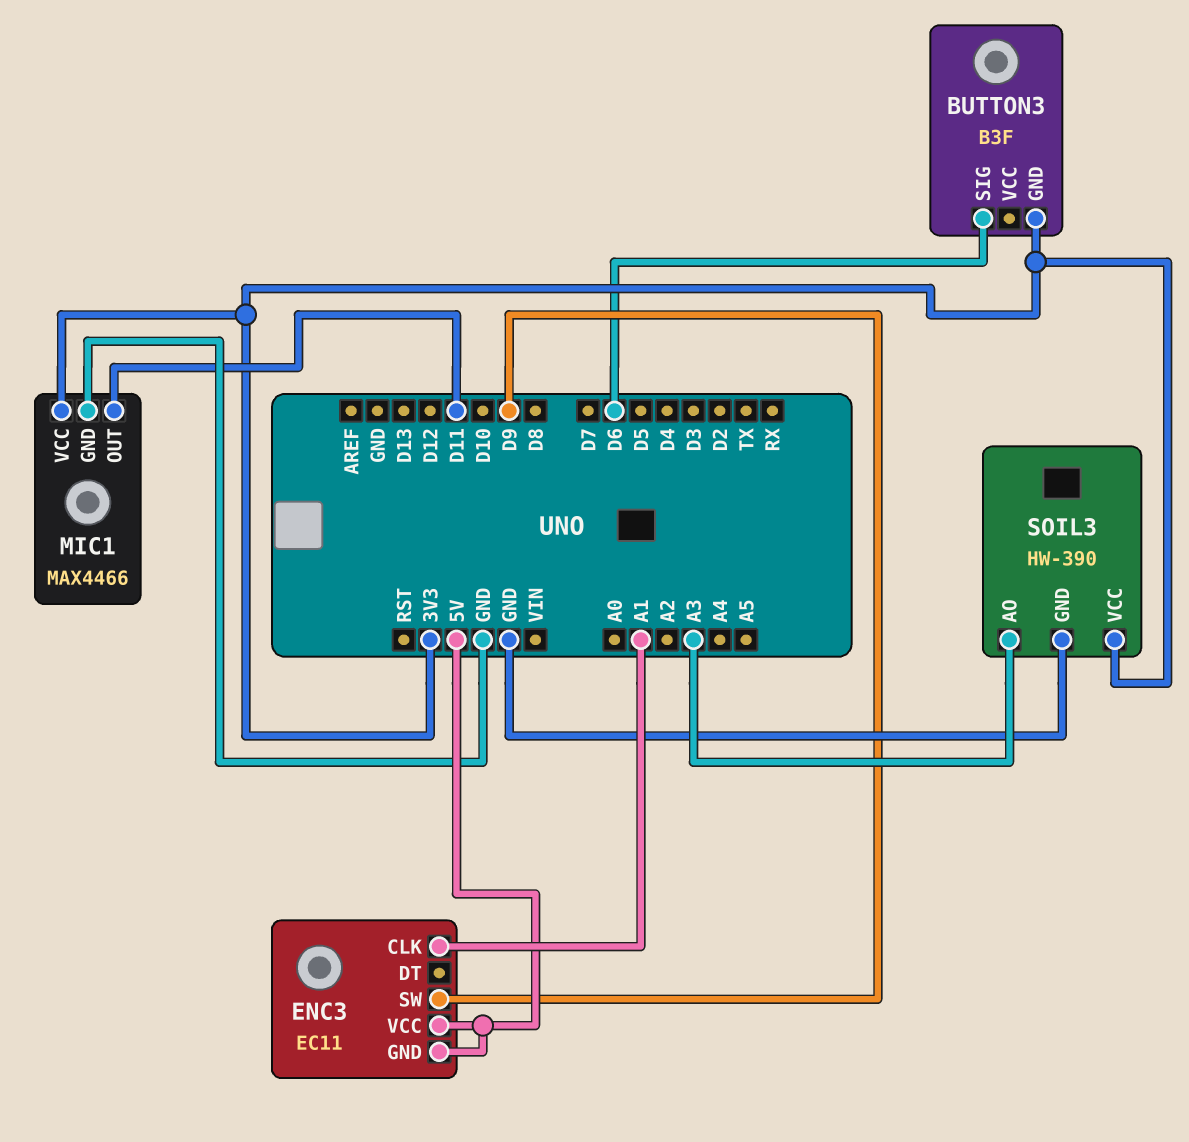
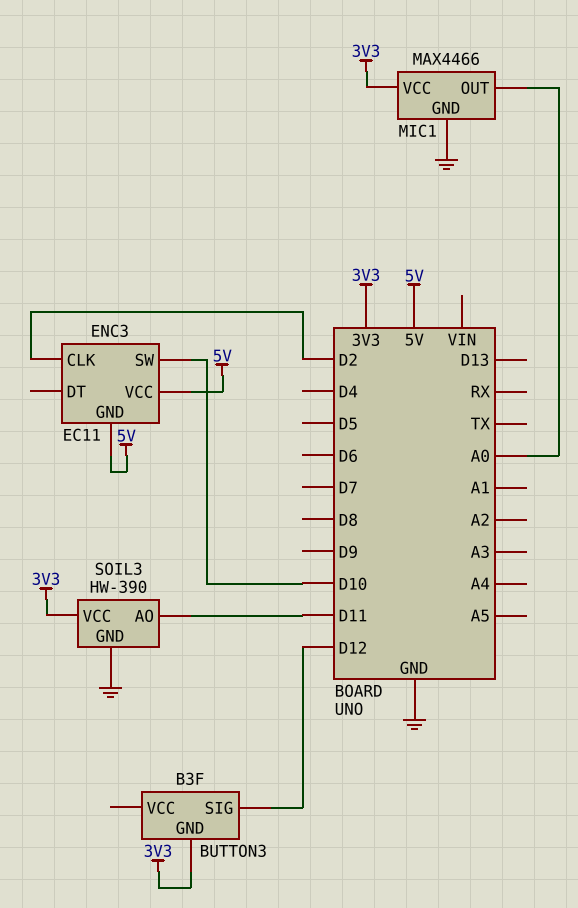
BUTTON3 pin SIG: D6 -> D12
ENC3 pin CLK: A1 -> D2
ENC3 pin SW: D9 -> D10
MIC1 pin OUT: D11 -> A0
SOIL3 pin AO: A3 -> D11

